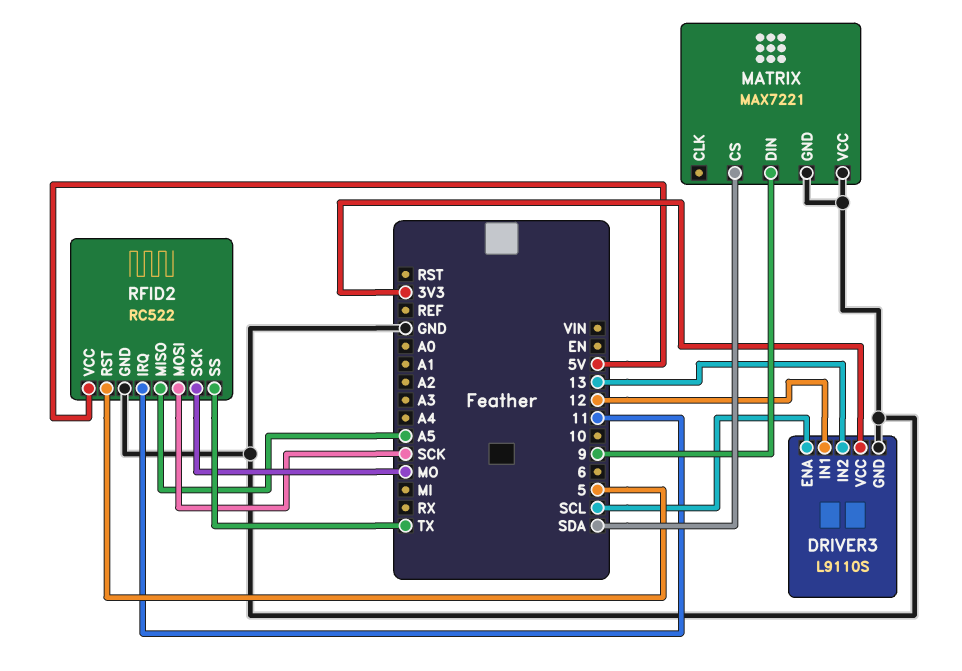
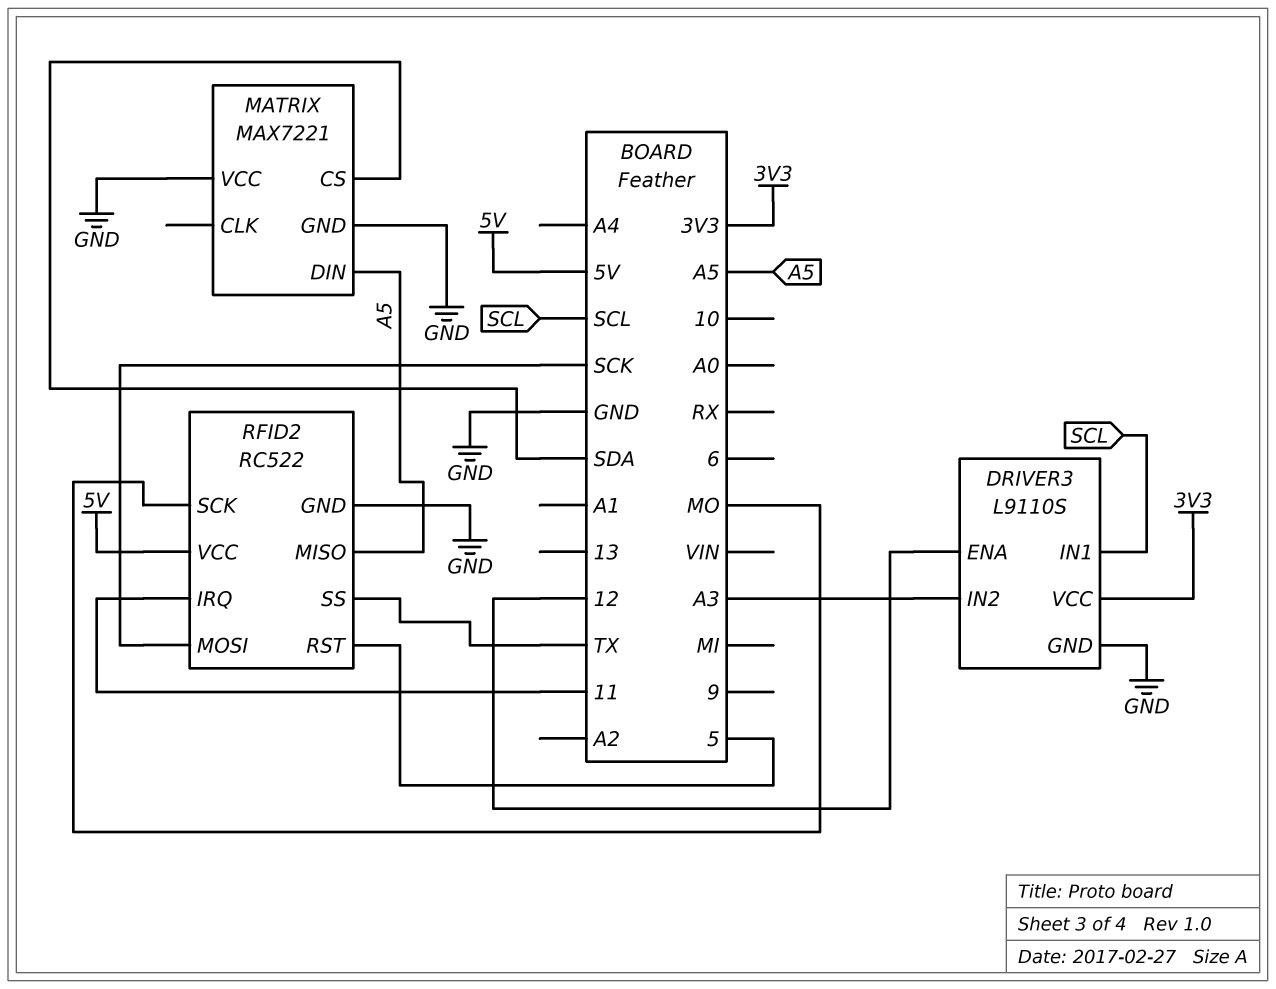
DRIVER3 pin ENA: SCL -> 12
DRIVER3 pin IN1: 12 -> SCL
DRIVER3 pin IN2: 13 -> A3
MATRIX pin DIN: 9 -> A5

